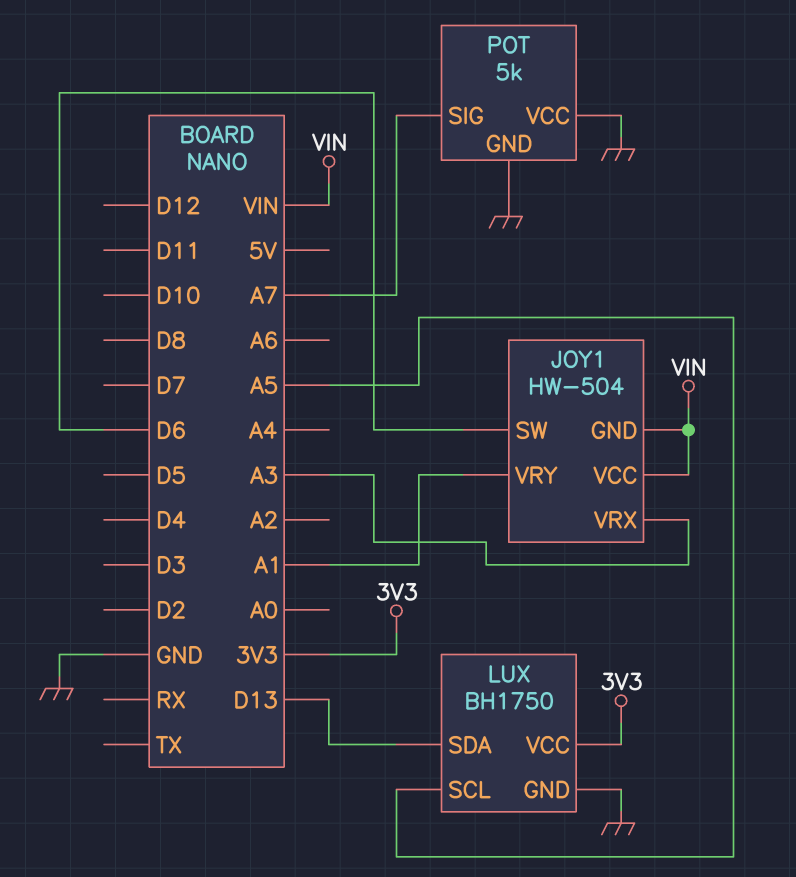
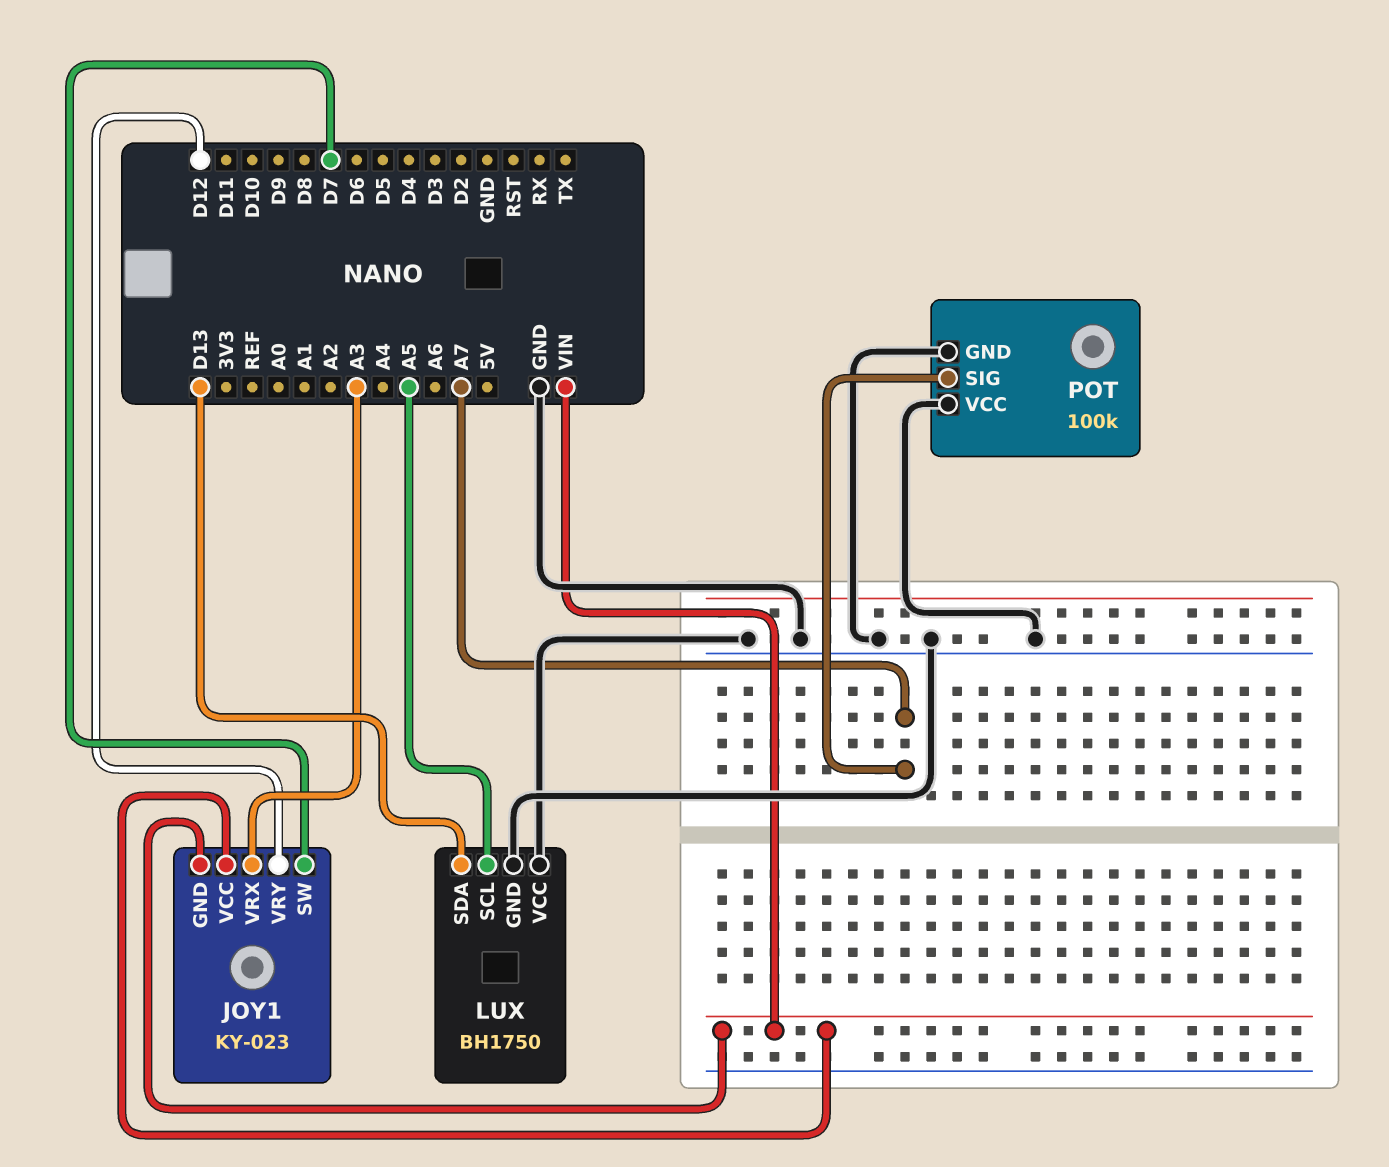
JOY1: HW-504 -> KY-023
JOY1 pin SW: D6 -> D7
JOY1 pin VRY: A1 -> D12
LUX pin VCC: 3V3 -> GND
POT: 5k -> 100k

